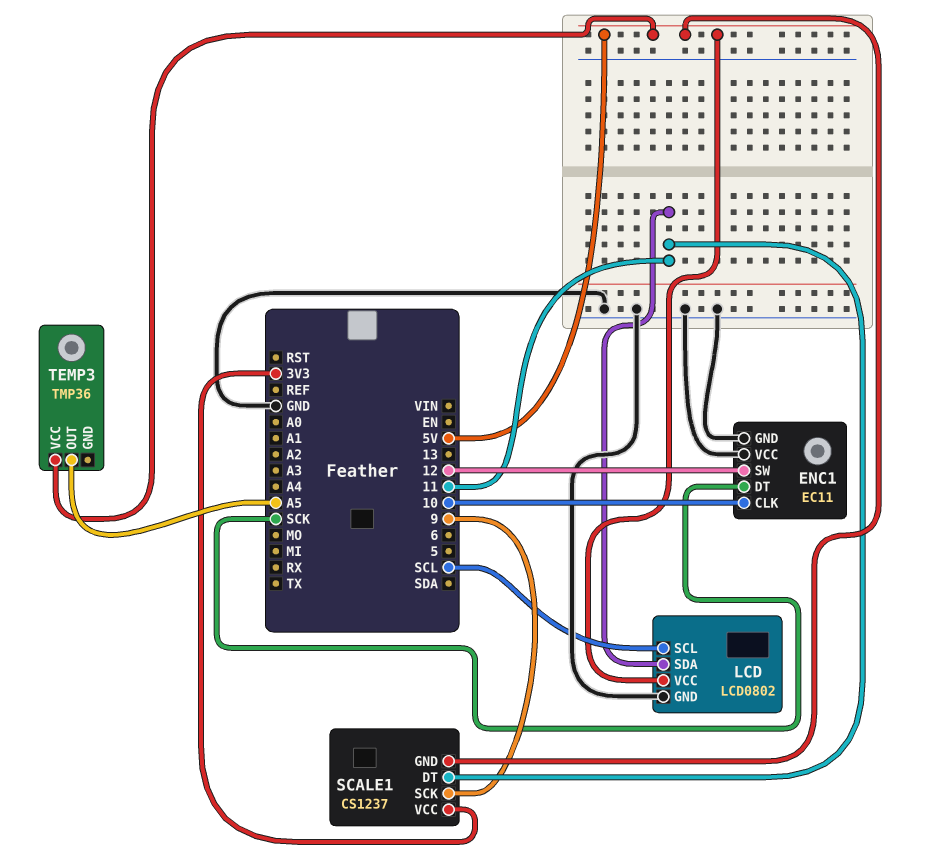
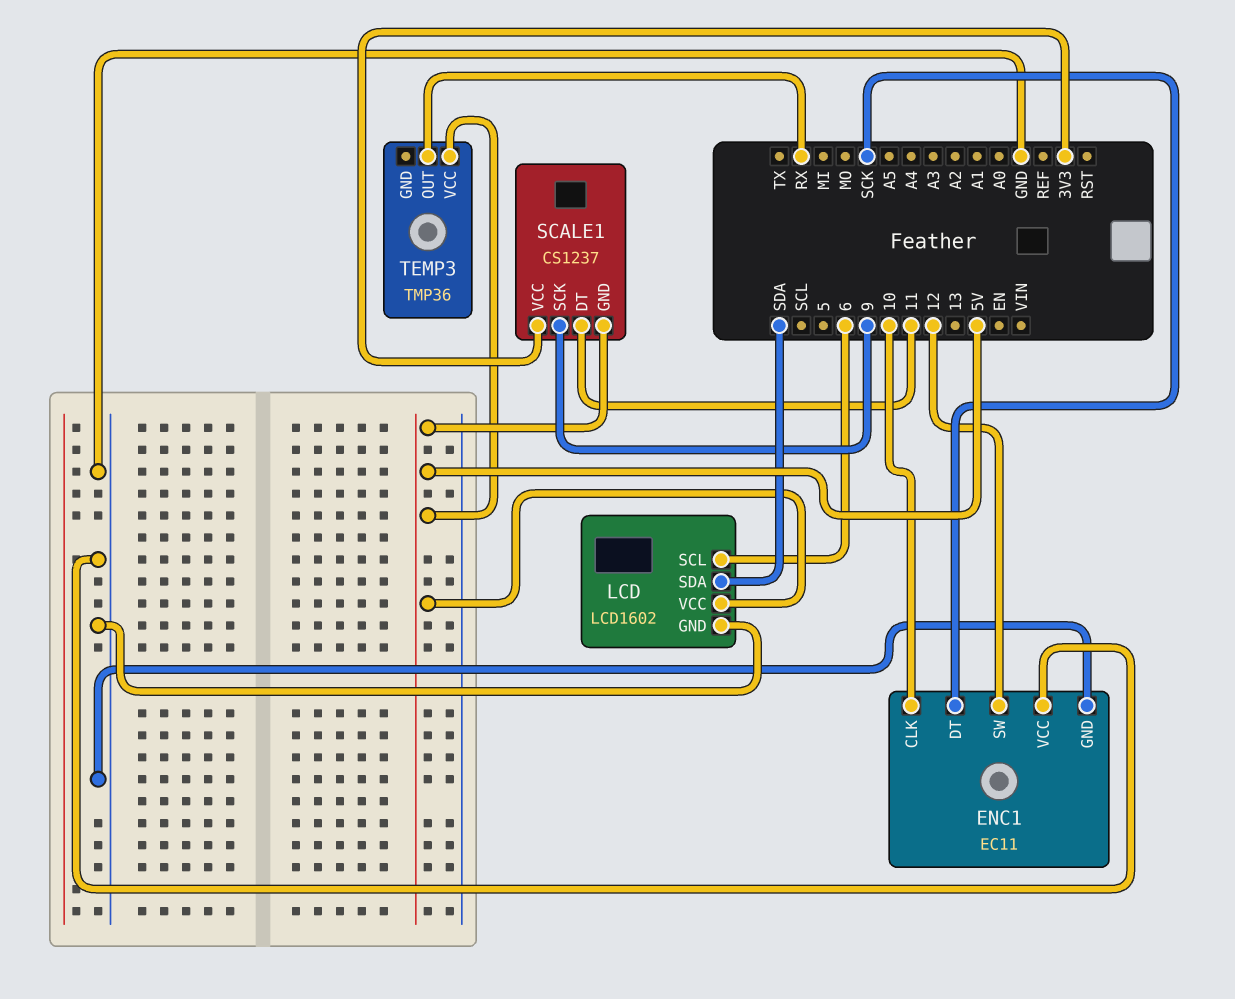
LCD: LCD0802 -> LCD1602
LCD pin SCL: SCL -> 6
LCD pin SDA: 11 -> SDA
TEMP3 pin OUT: A5 -> RX

